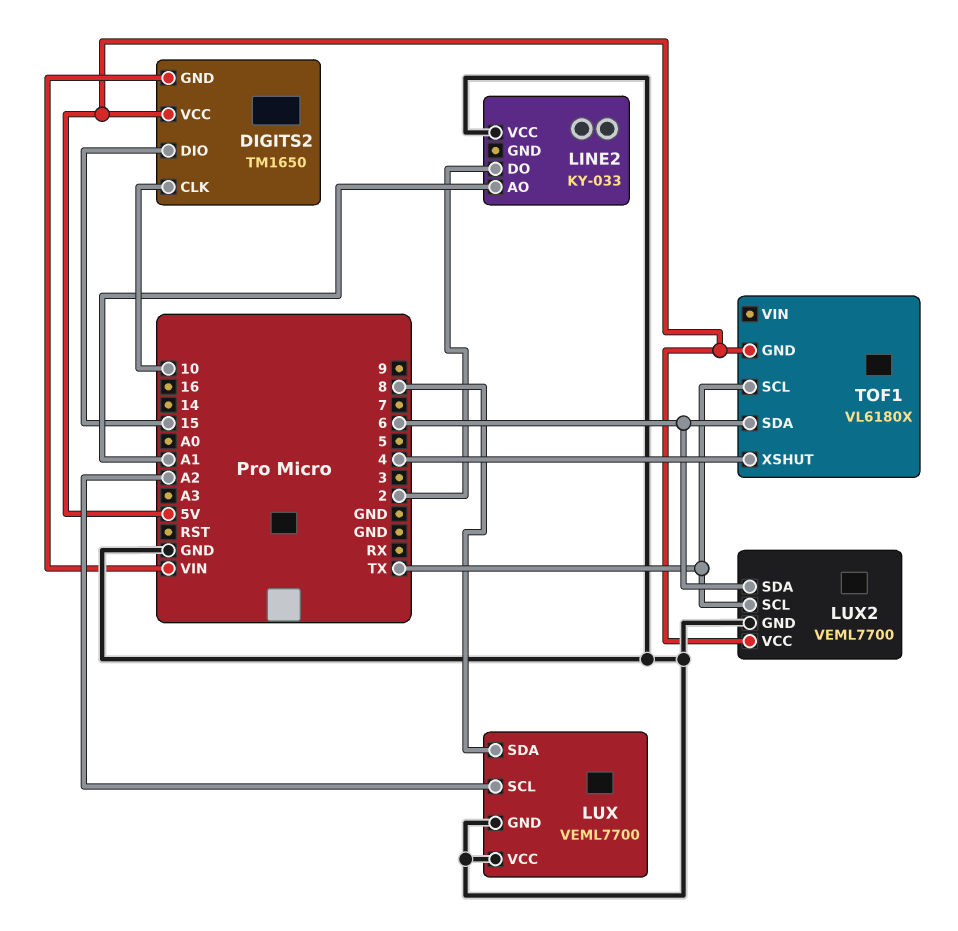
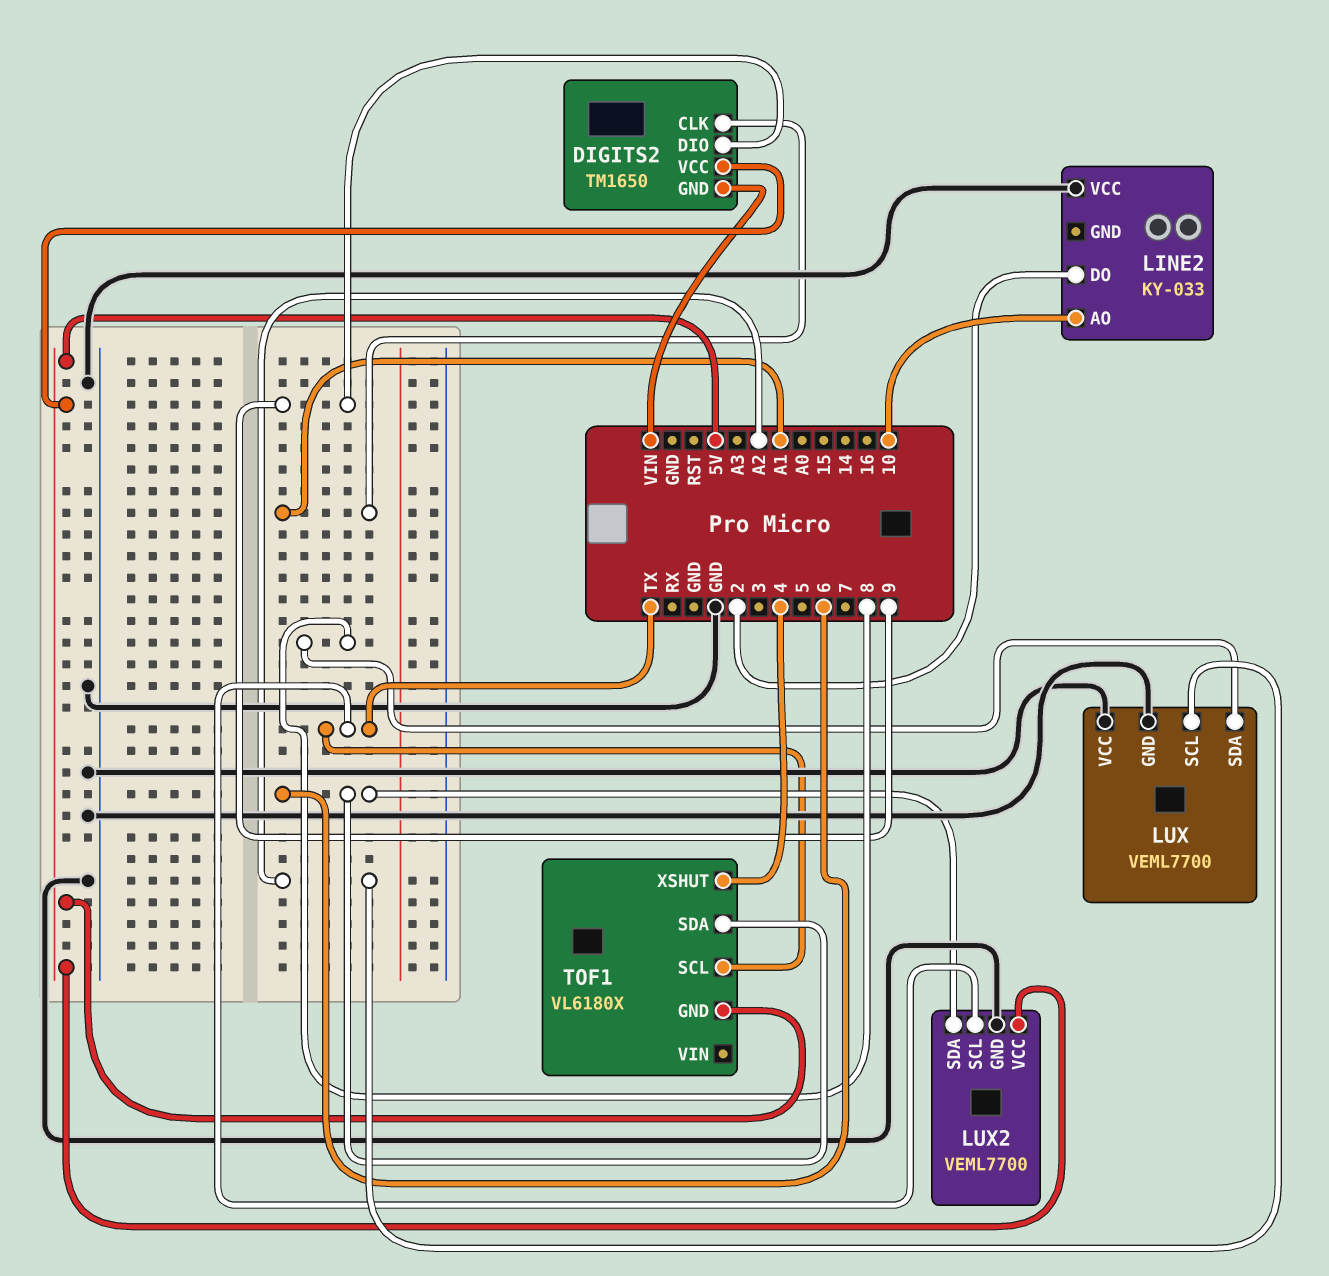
DIGITS2 pin CLK: 10 -> A1
DIGITS2 pin DIO: 15 -> 9
LINE2 pin AO: A1 -> 10

